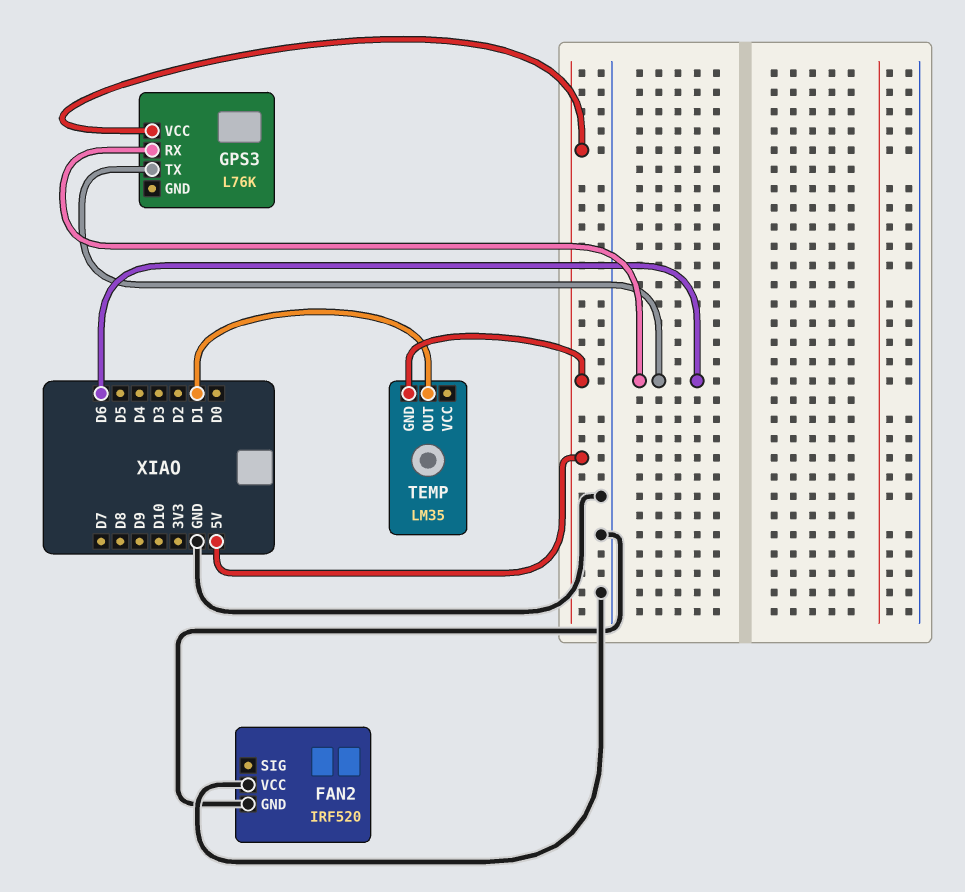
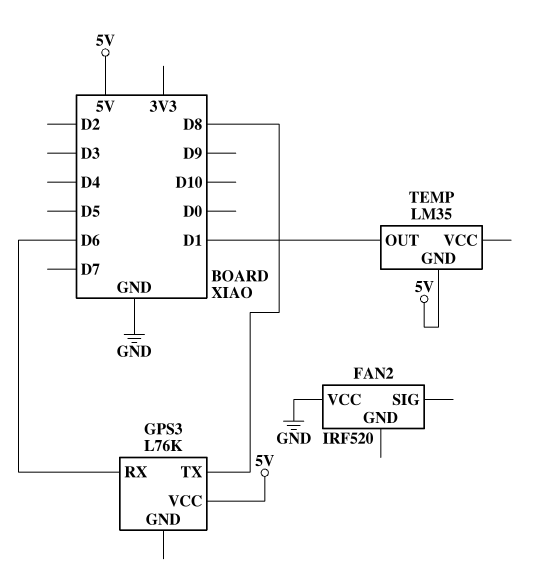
FAN2 pin GND: GND -> none
GPS3 pin TX: D6 -> D8

